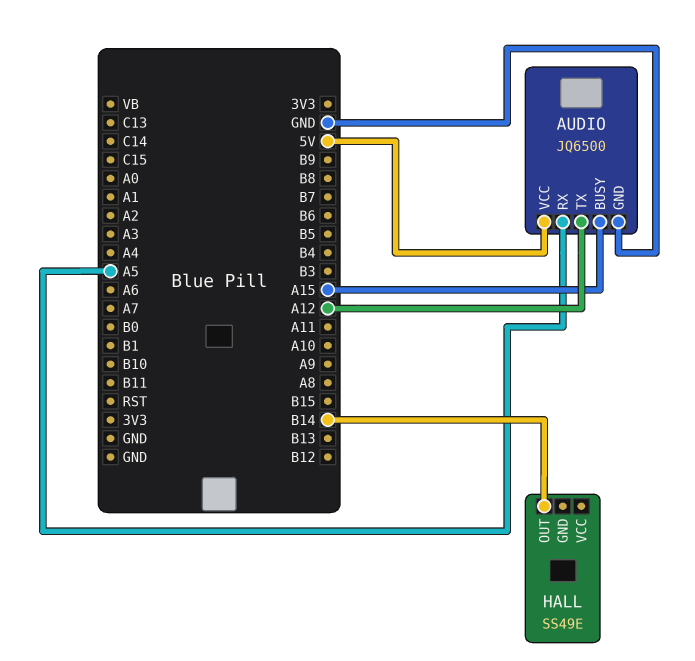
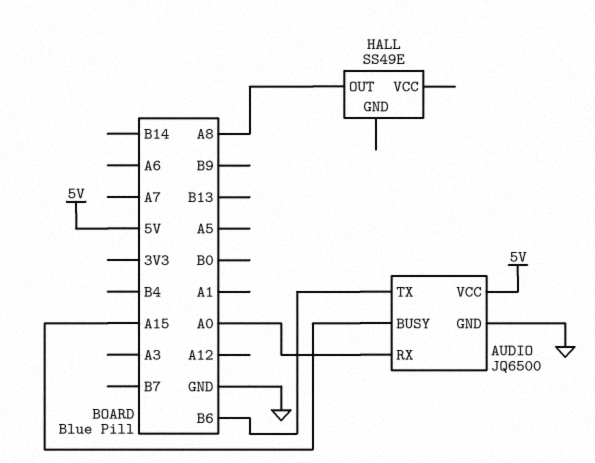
AUDIO pin RX: A5 -> A0
AUDIO pin TX: A12 -> B6
HALL pin OUT: B14 -> A8

